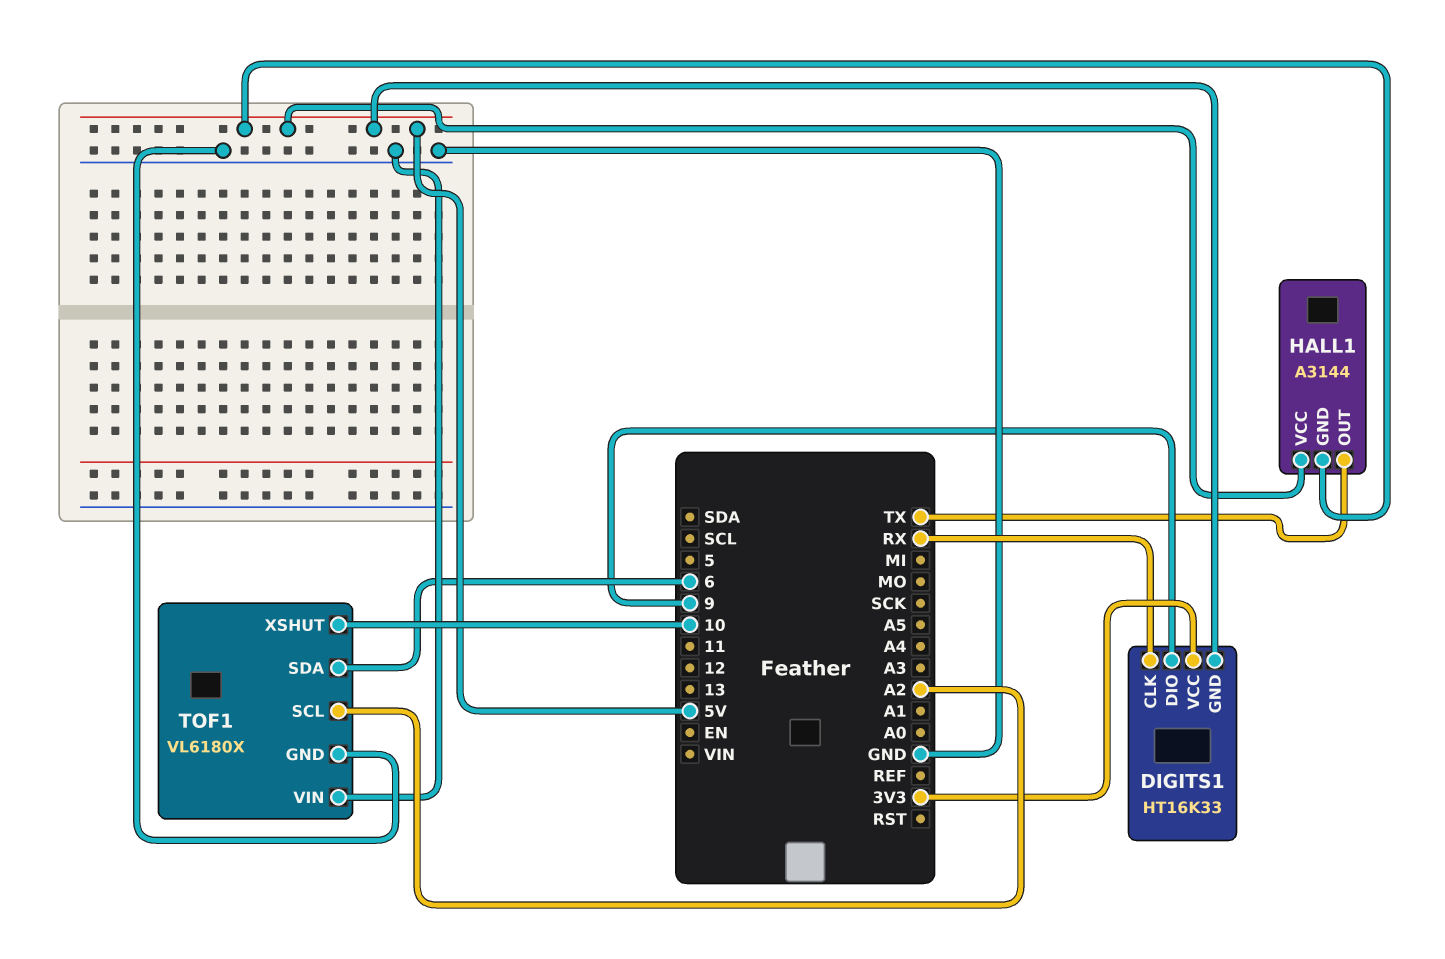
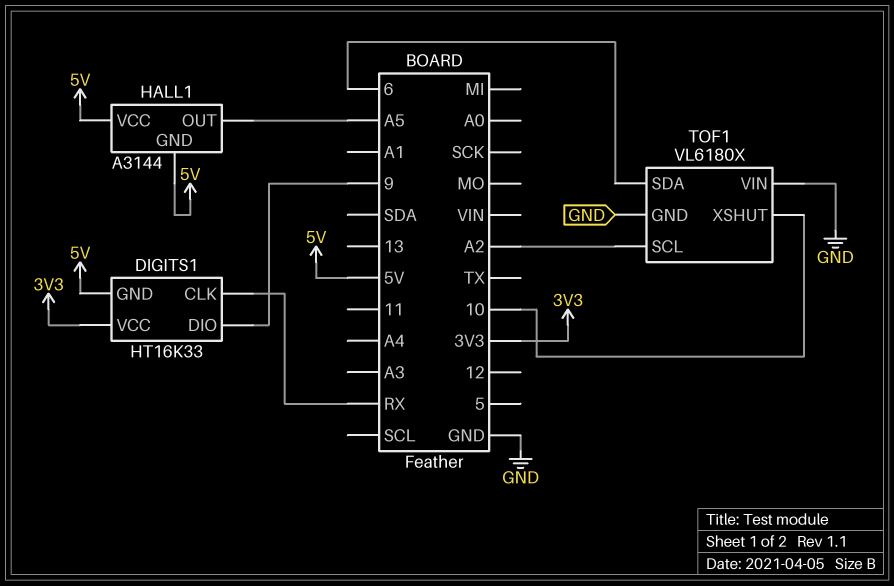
HALL1 pin OUT: TX -> A5

